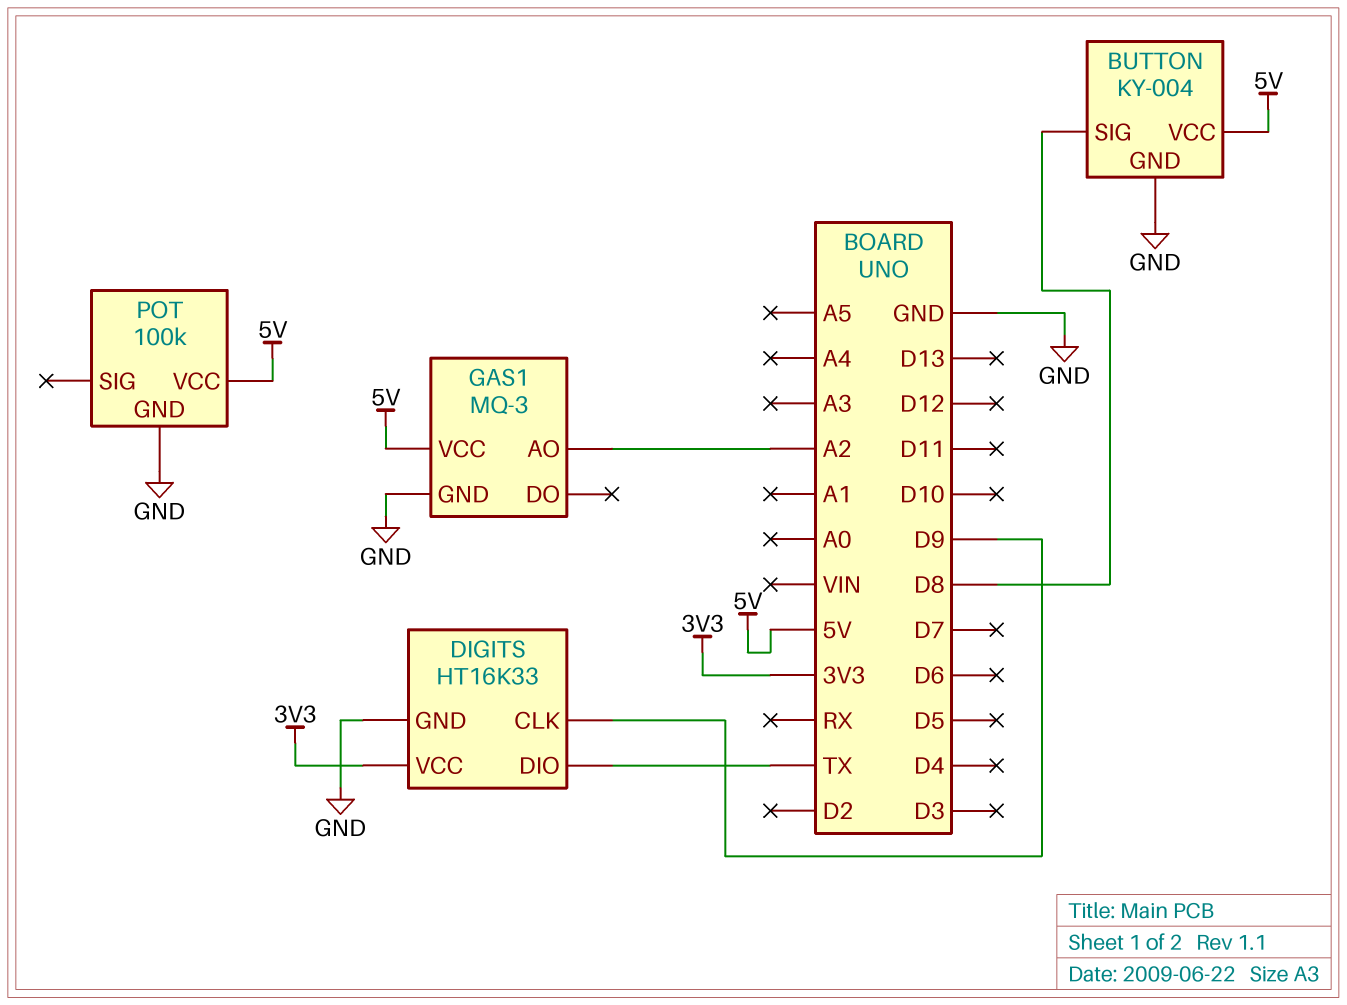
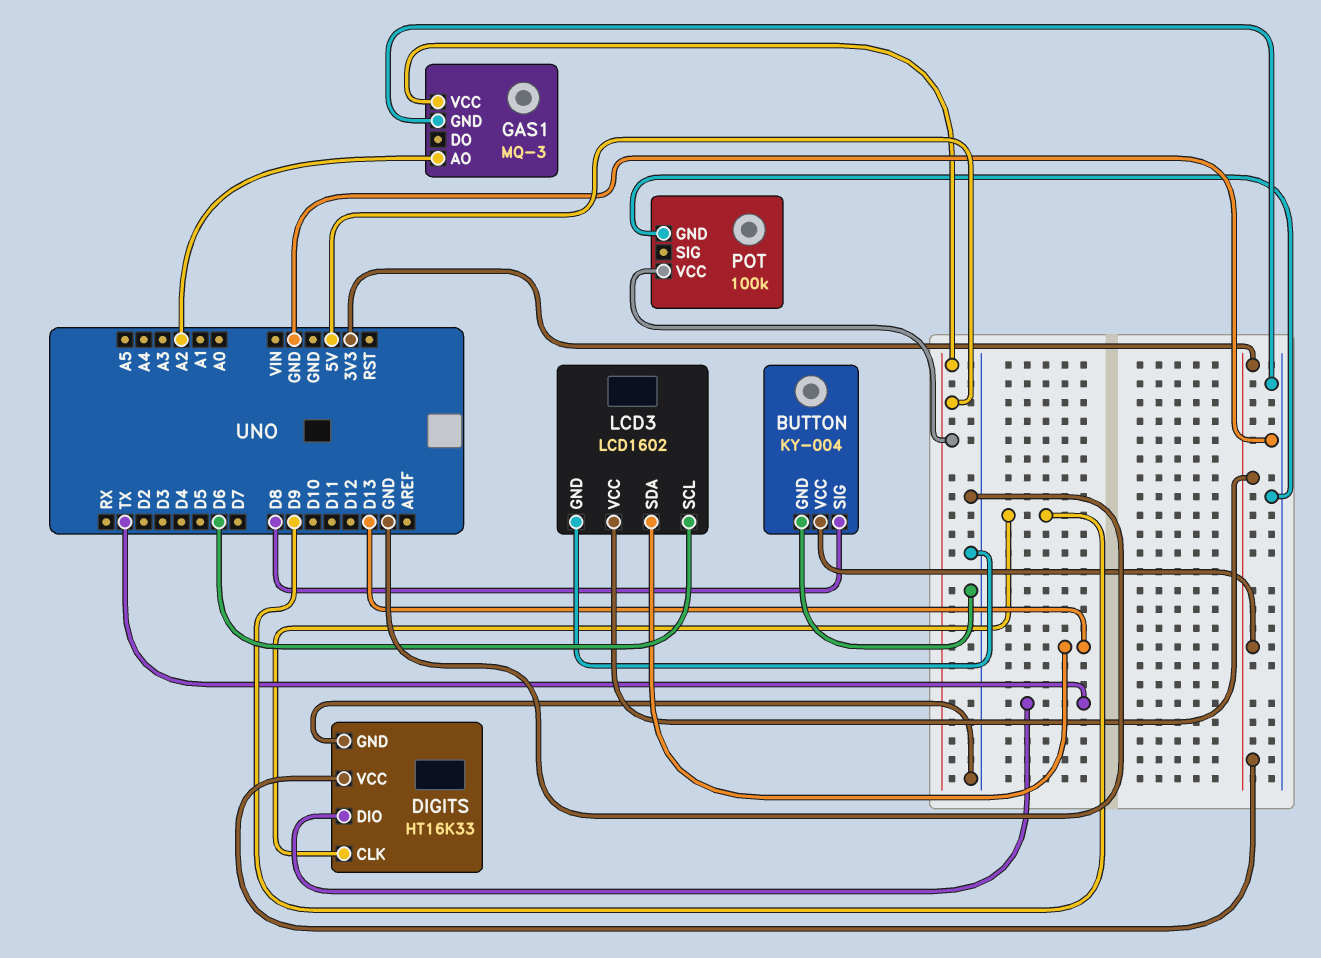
BUTTON pin VCC: 5V -> 3V3
LCD3: none -> LCD1602
LCD3 pin GND: none -> GND
LCD3 pin SCL: none -> D6
LCD3 pin SDA: none -> D13
LCD3 pin VCC: none -> 3V3

